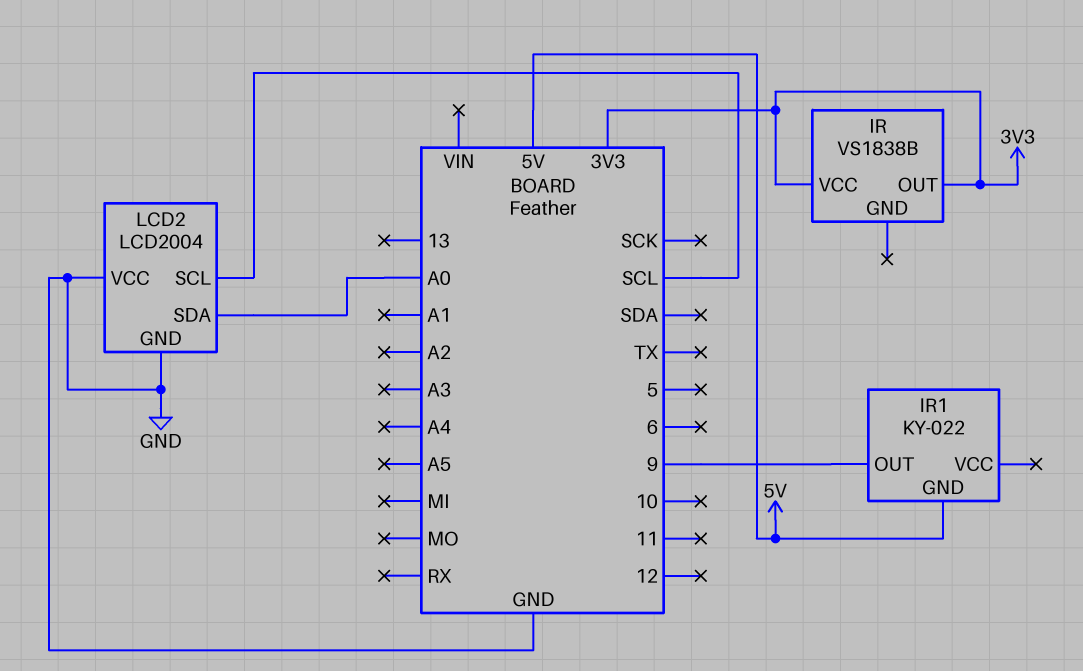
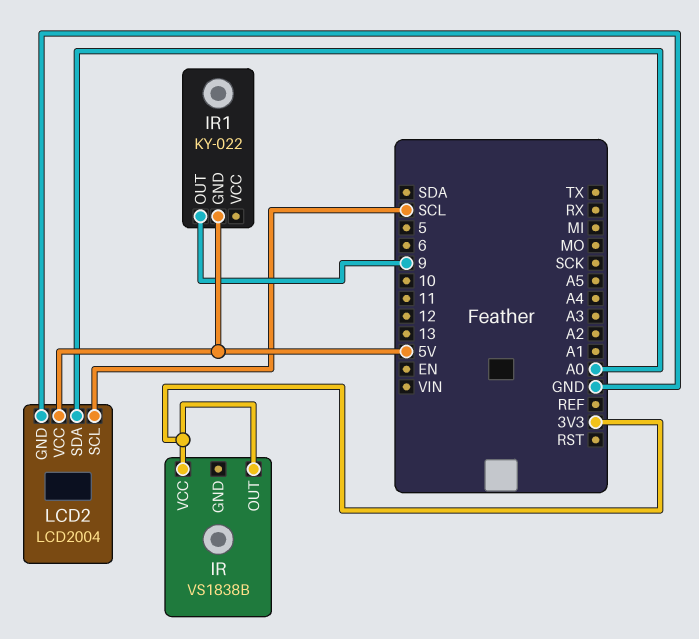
LCD2 pin VCC: GND -> 5V

